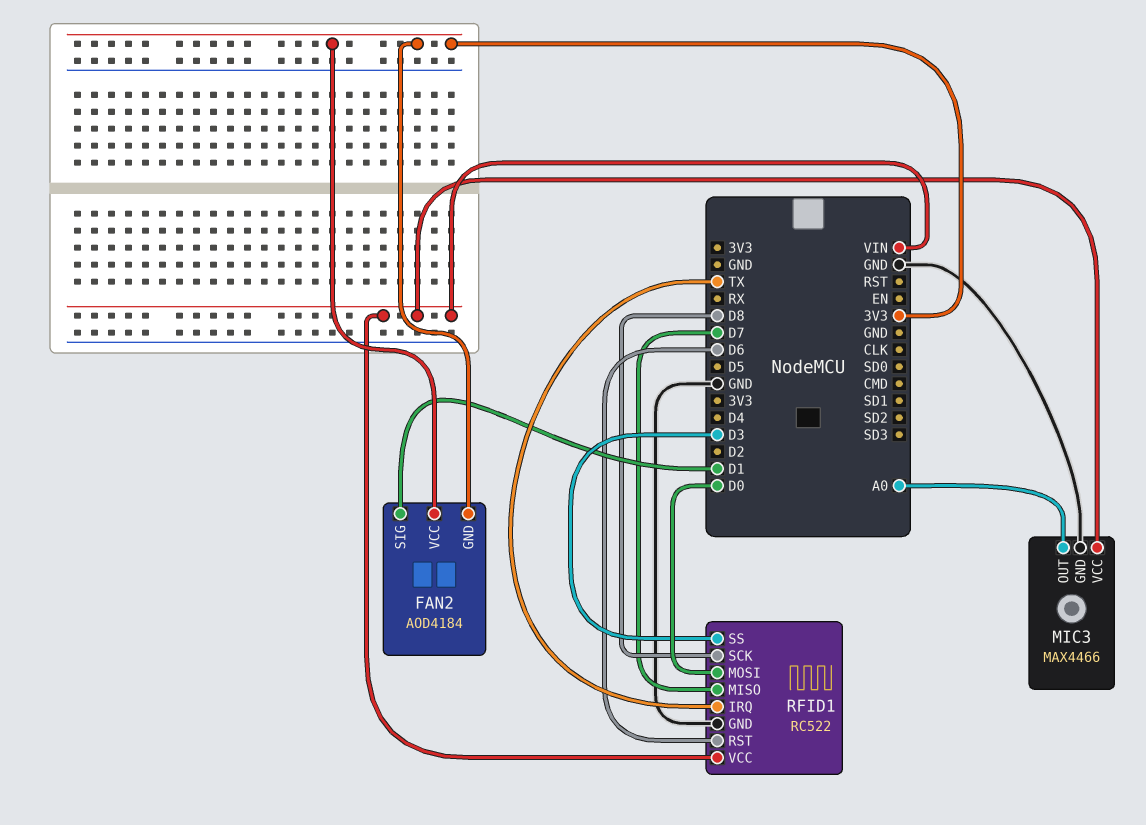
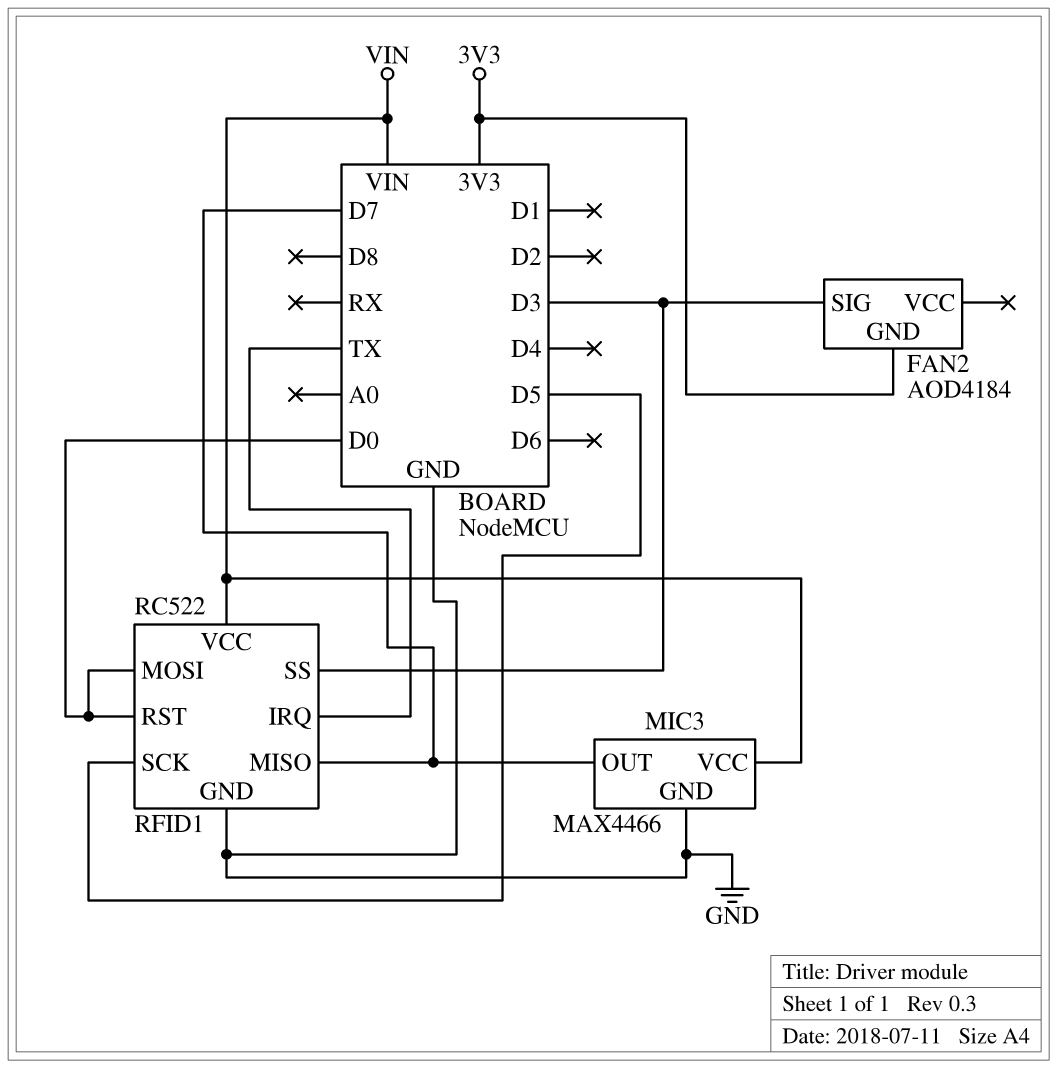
FAN2 pin SIG: D1 -> D3
FAN2 pin VCC: 3V3 -> none
MIC3 pin OUT: A0 -> D7
RFID1 pin RST: D6 -> D0
RFID1 pin SCK: D8 -> D5

